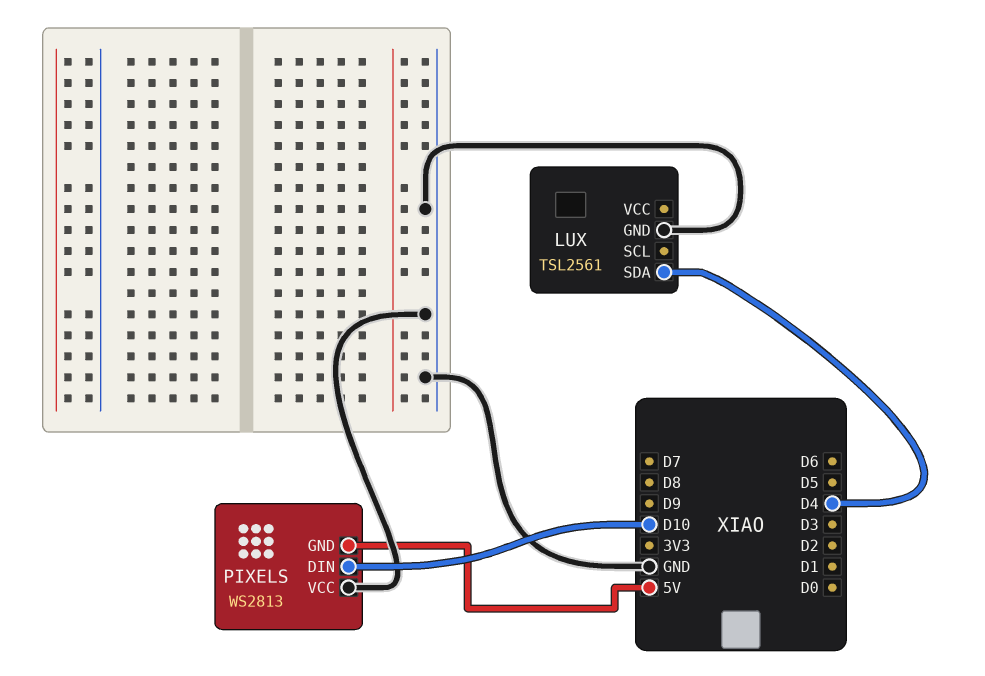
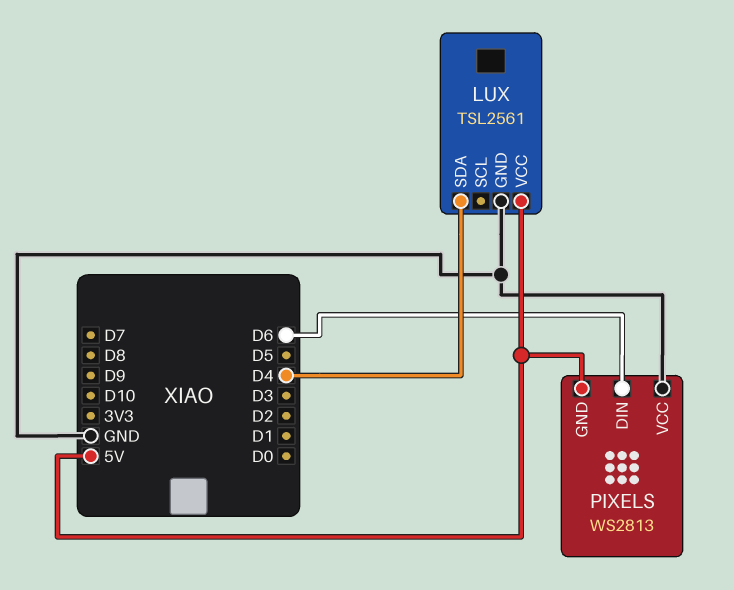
LUX pin VCC: none -> 5V
PIXELS pin DIN: D10 -> D6

